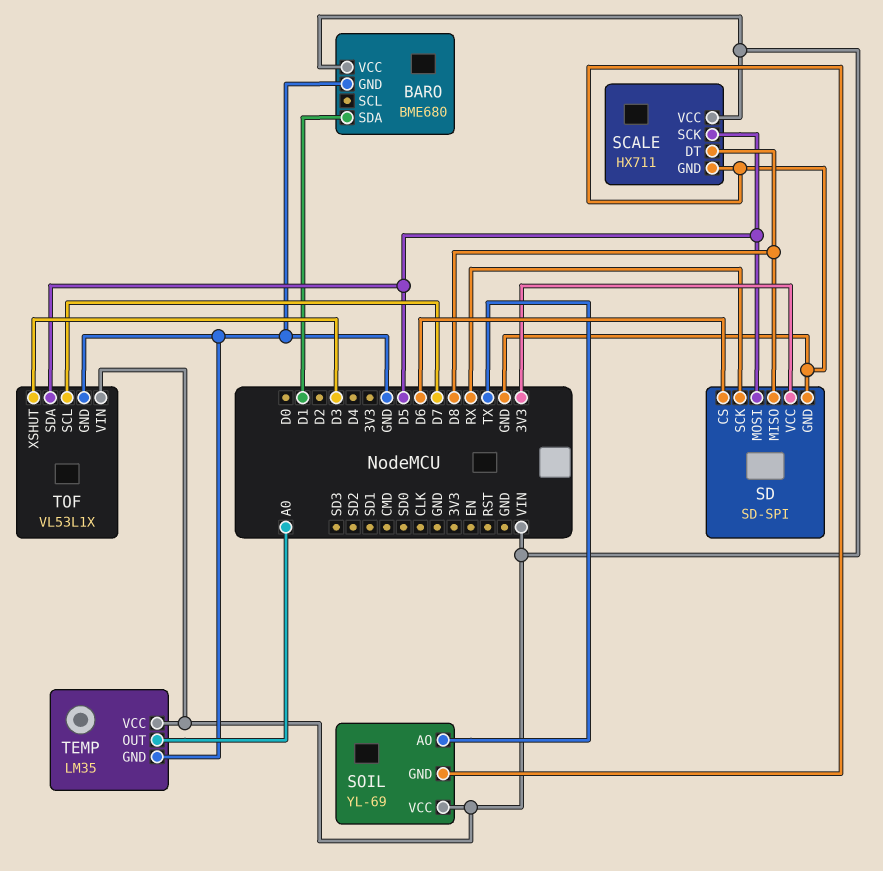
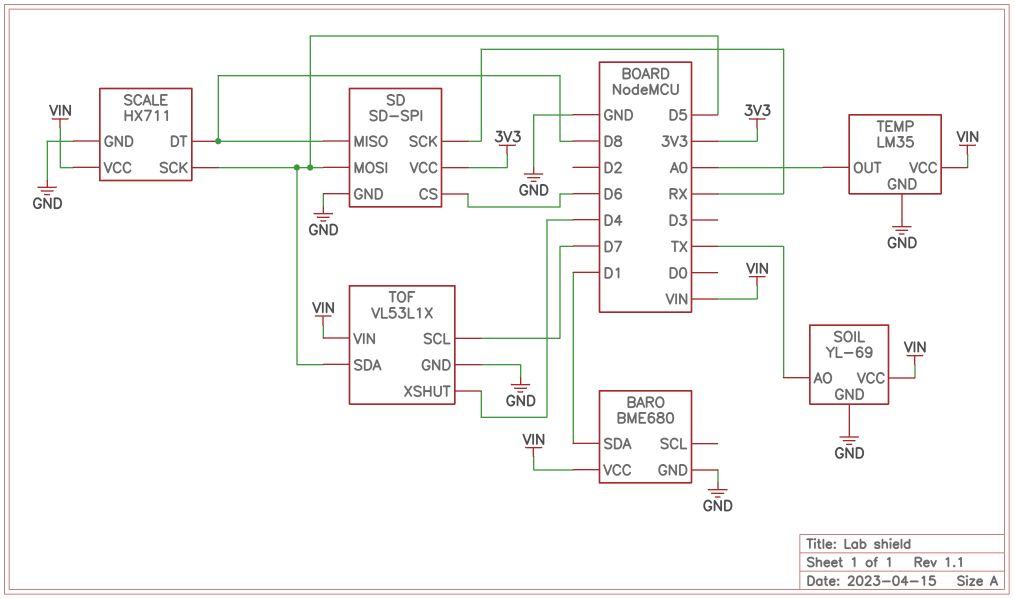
TOF pin XSHUT: D3 -> D4

